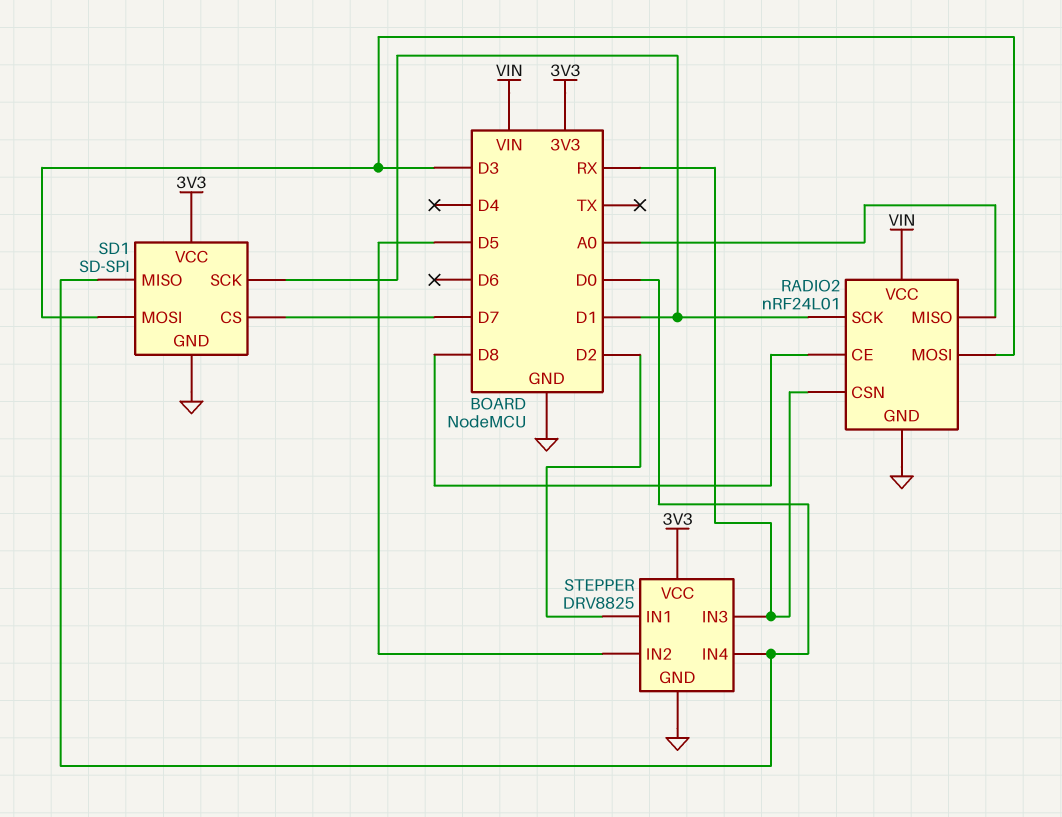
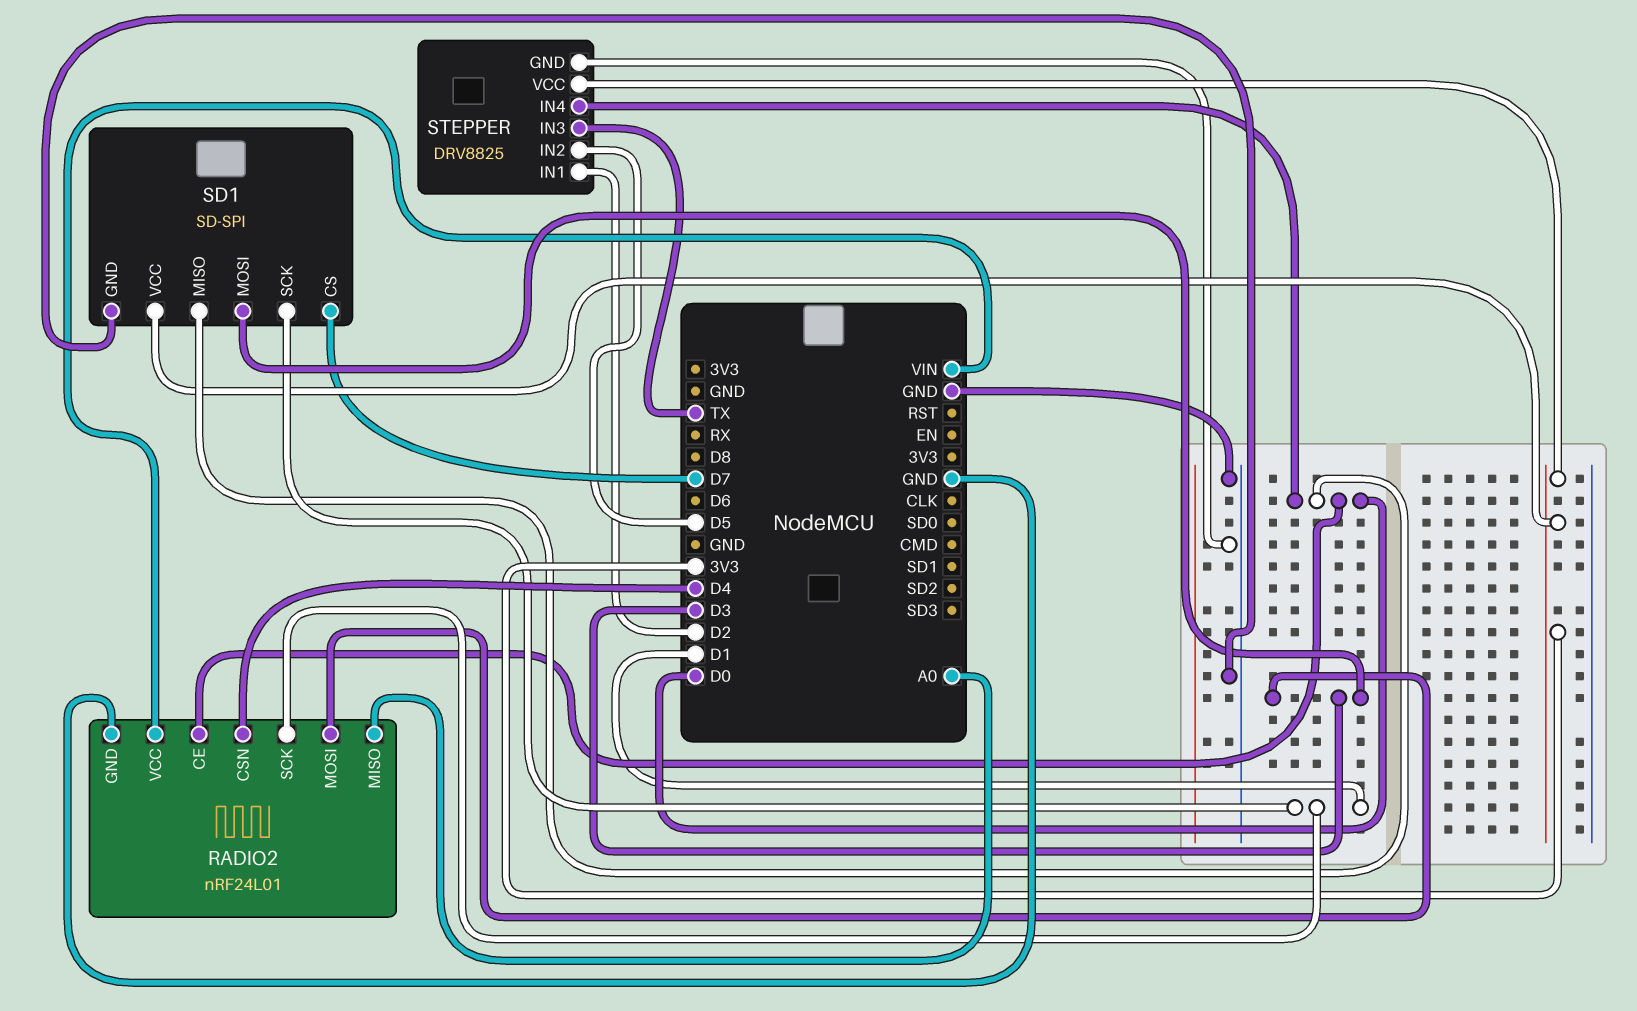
RADIO2 pin CE: D8 -> D0
RADIO2 pin CSN: RX -> D4
STEPPER pin IN3: RX -> TX

